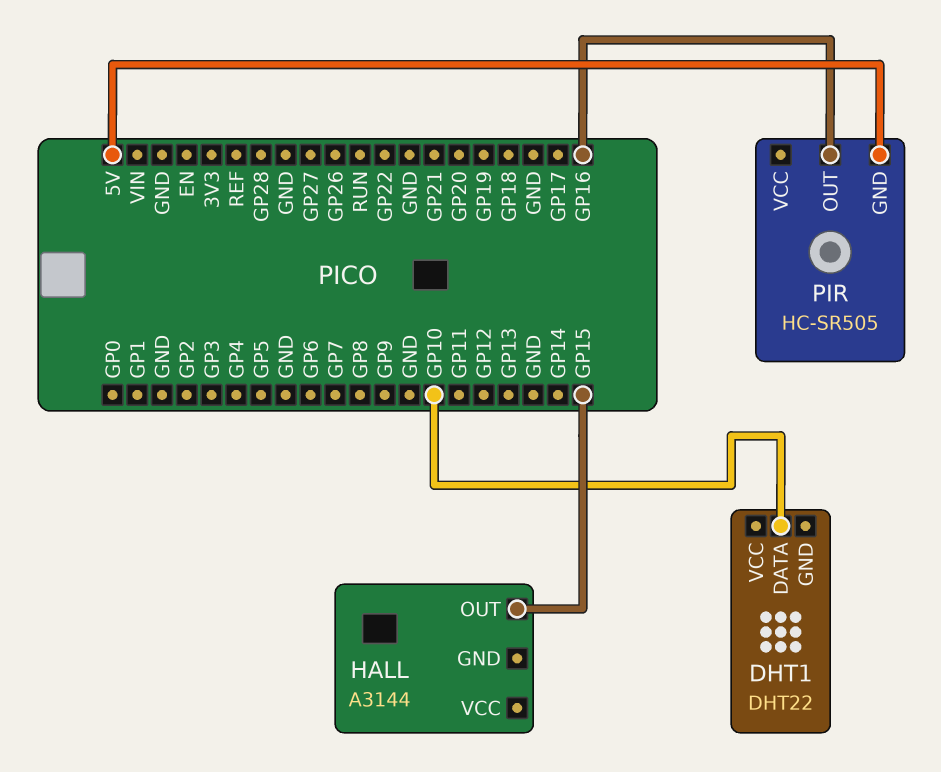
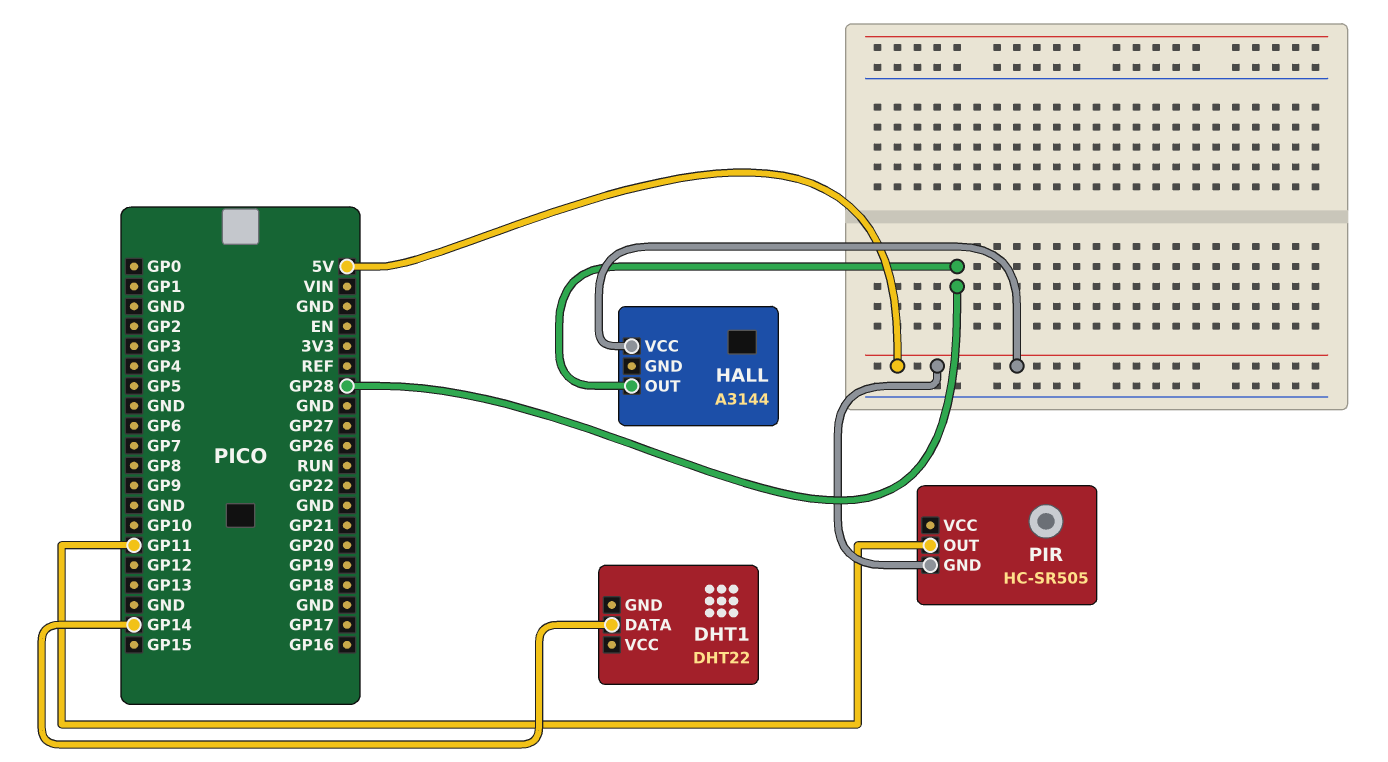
DHT1 pin DATA: GP10 -> GP14
HALL pin OUT: GP15 -> GP28
HALL pin VCC: none -> 5V
PIR pin OUT: GP16 -> GP11

